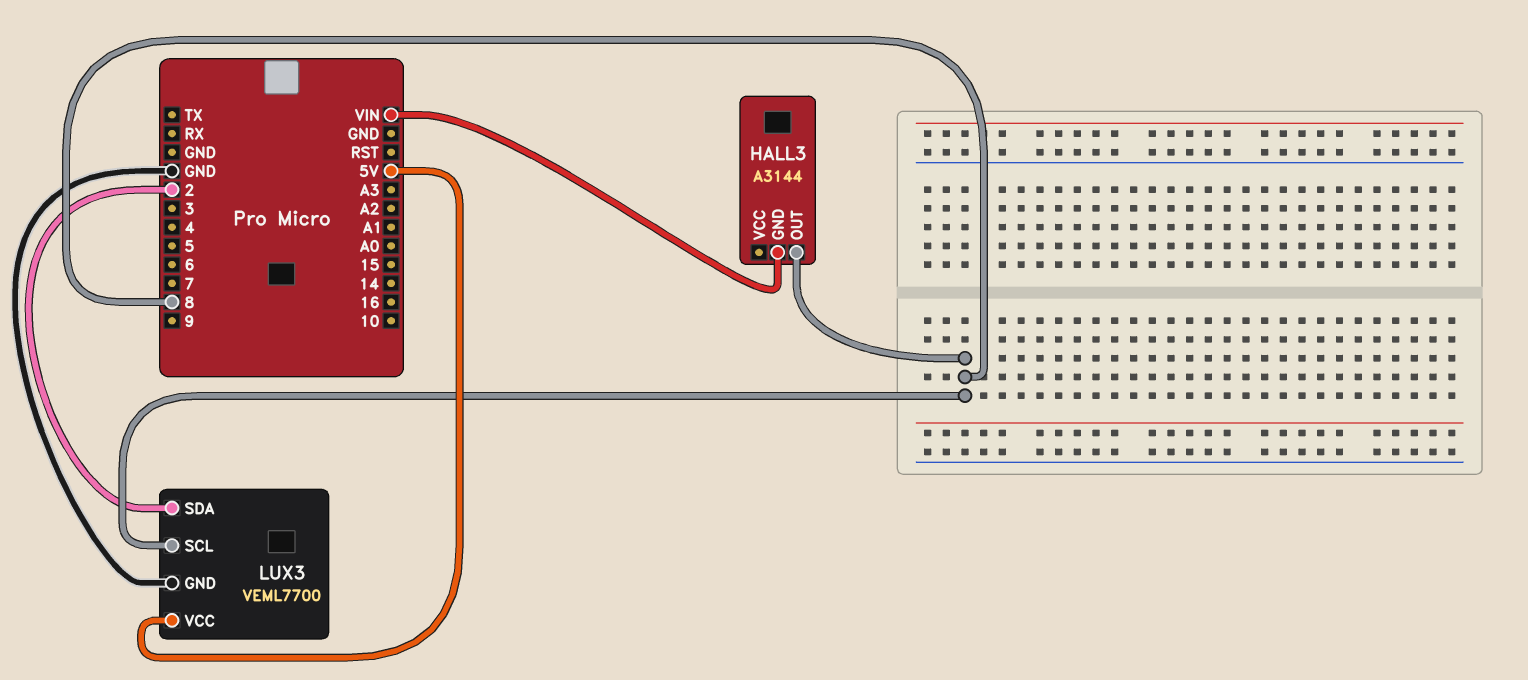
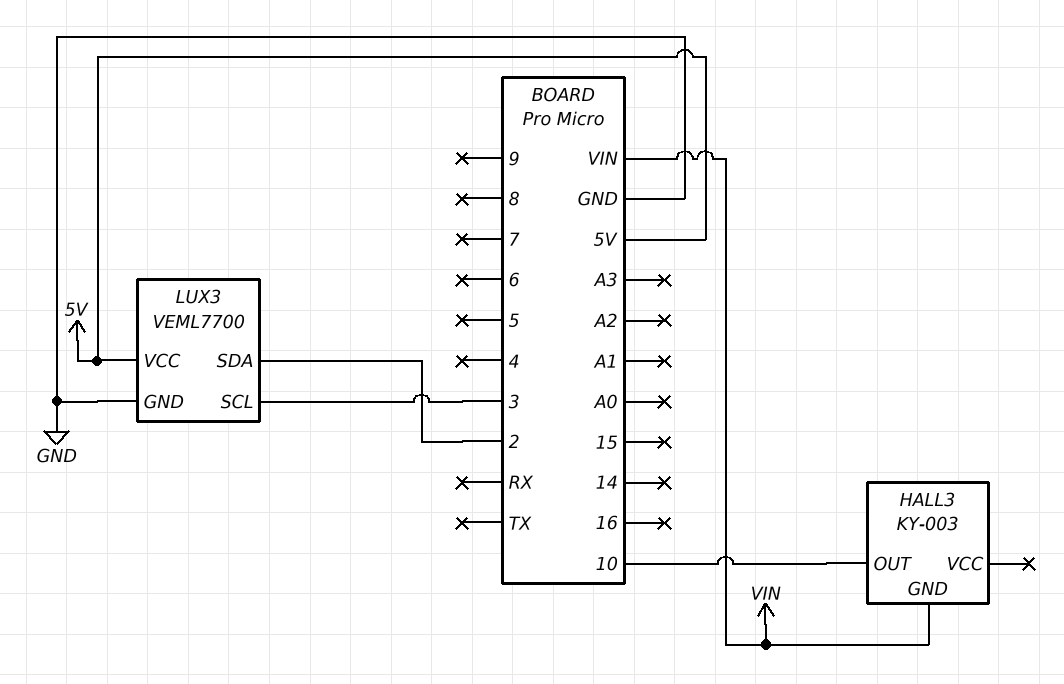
HALL3: A3144 -> KY-003
HALL3 pin OUT: 8 -> 10
LUX3 pin SCL: 8 -> 3

